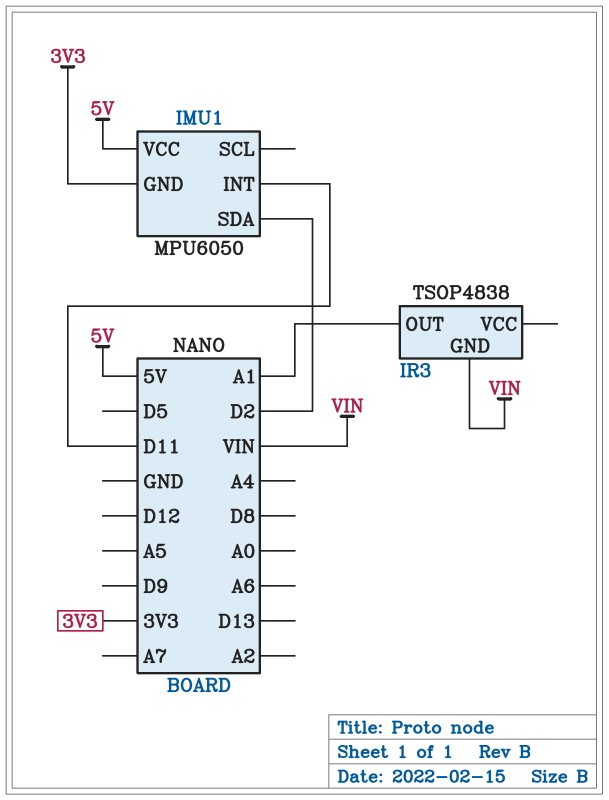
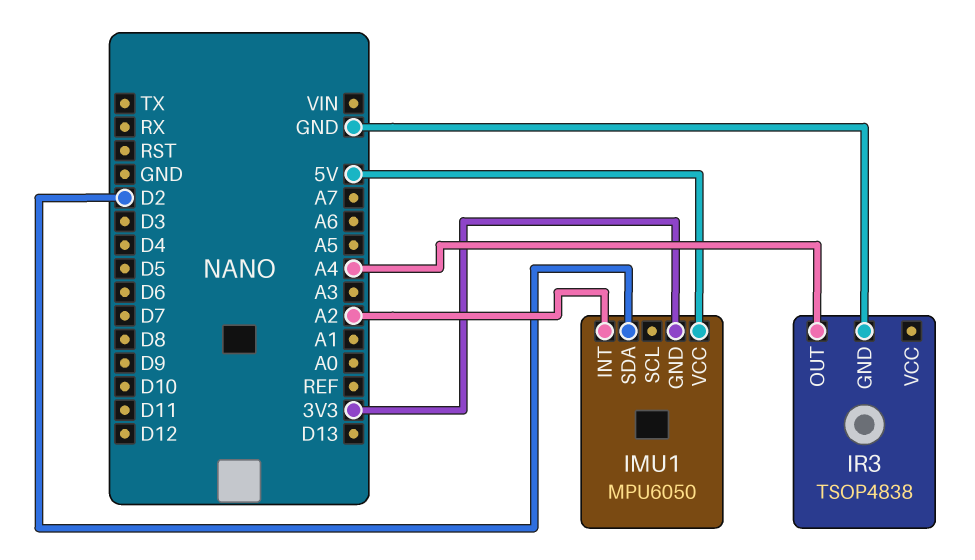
IMU1 pin INT: D11 -> A2
IR3 pin GND: VIN -> GND
IR3 pin OUT: A1 -> A4

